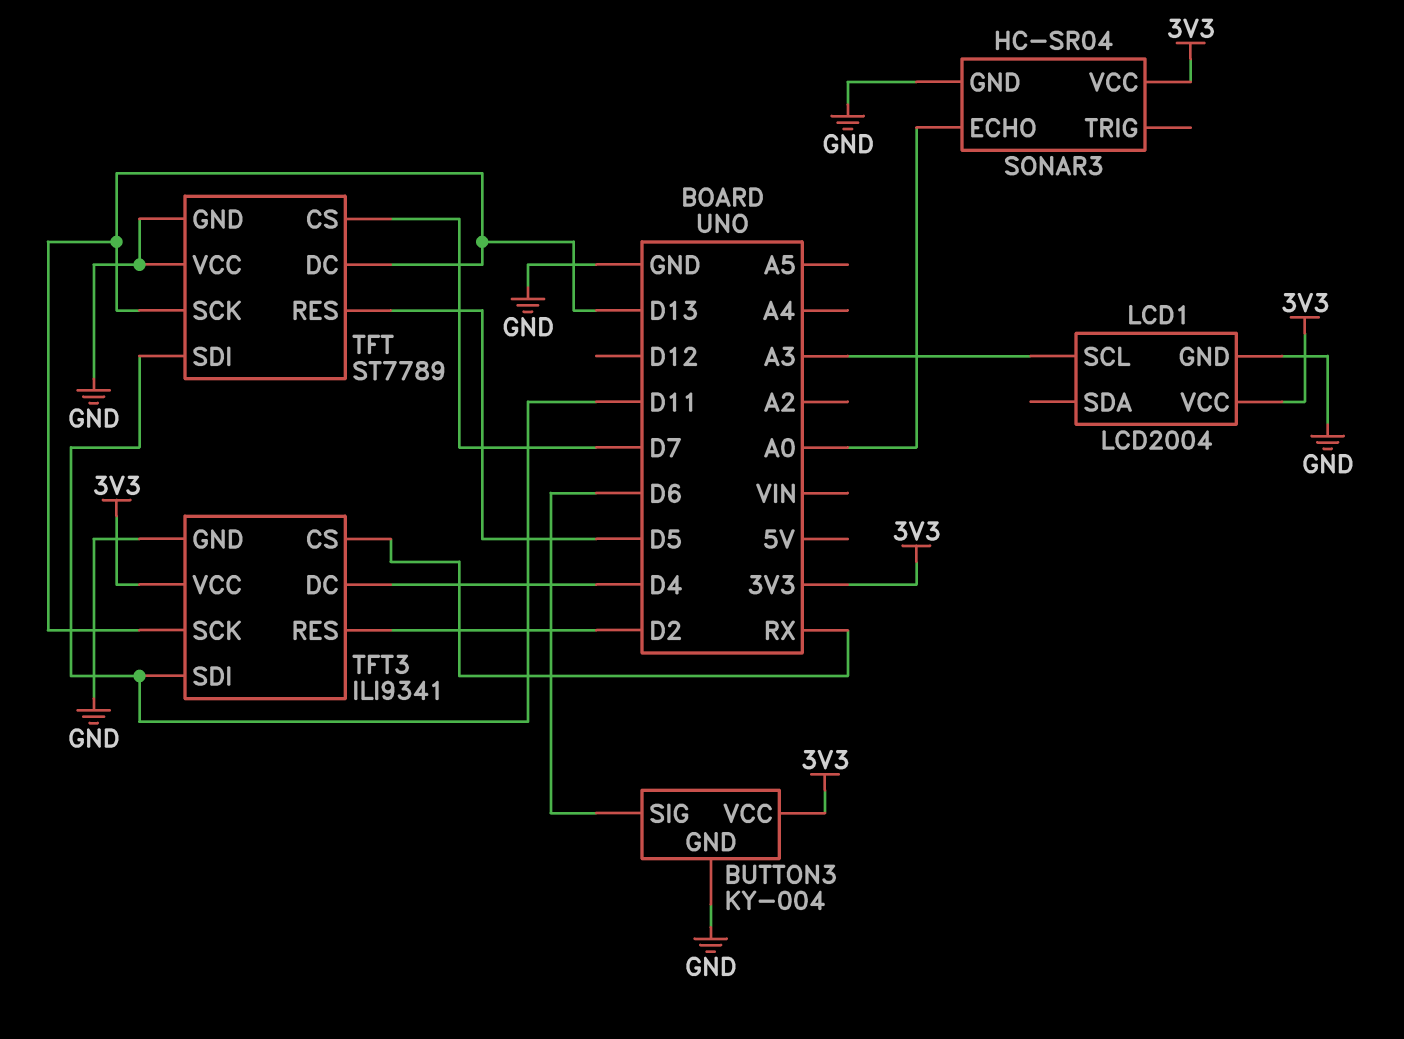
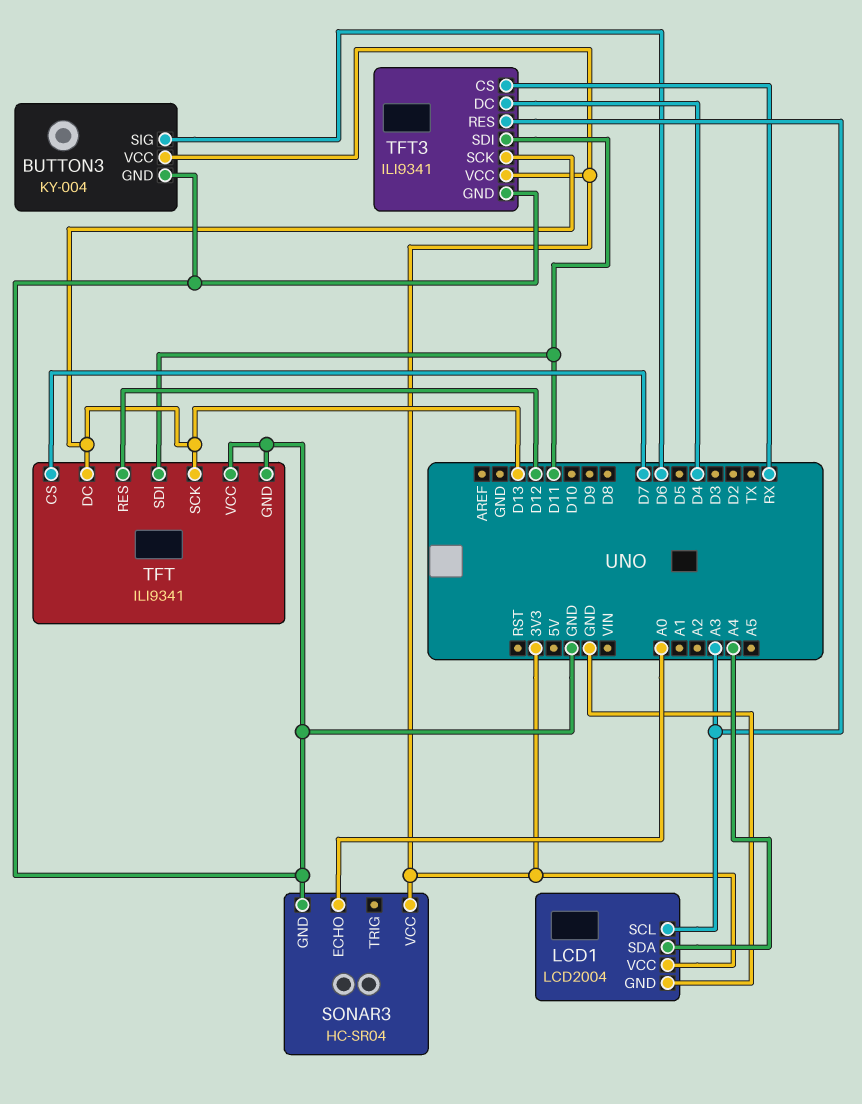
LCD1 pin SDA: none -> A4
TFT: ST7789 -> ILI9341
TFT pin RES: D5 -> D12
TFT3 pin RES: D2 -> A3

